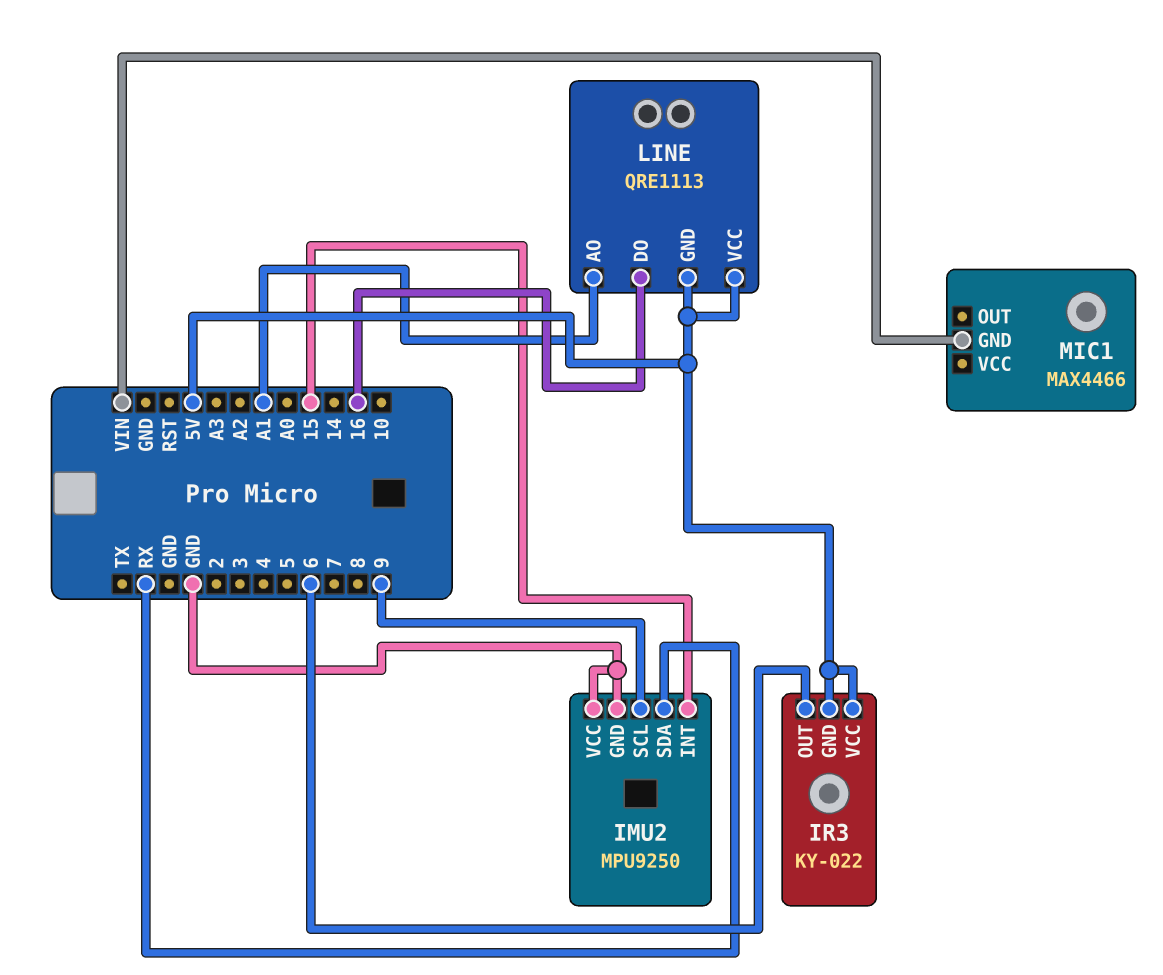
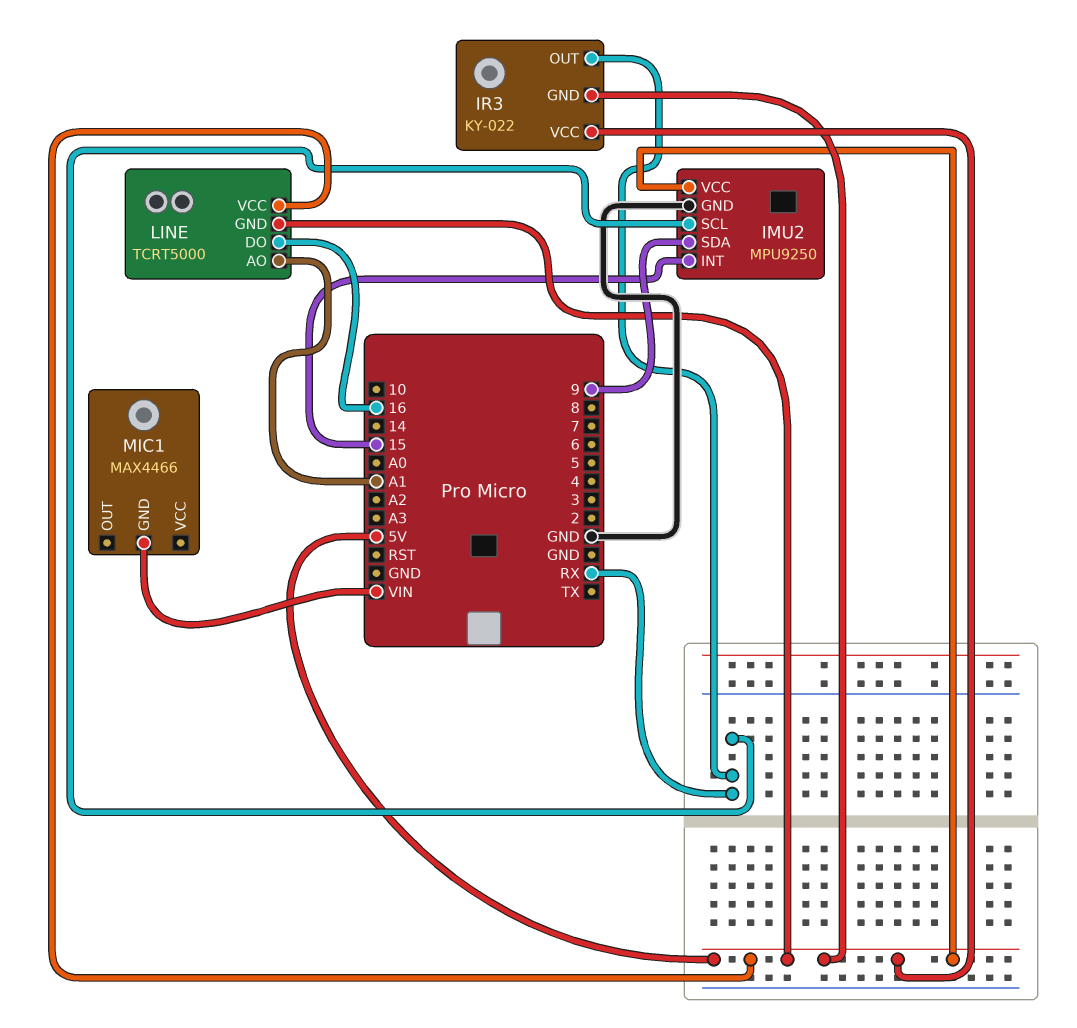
IMU2 pin SCL: 9 -> RX
IMU2 pin SDA: RX -> 9
IMU2 pin VCC: GND -> 5V
IR3 pin OUT: 6 -> RX
LINE: QRE1113 -> TCRT5000

